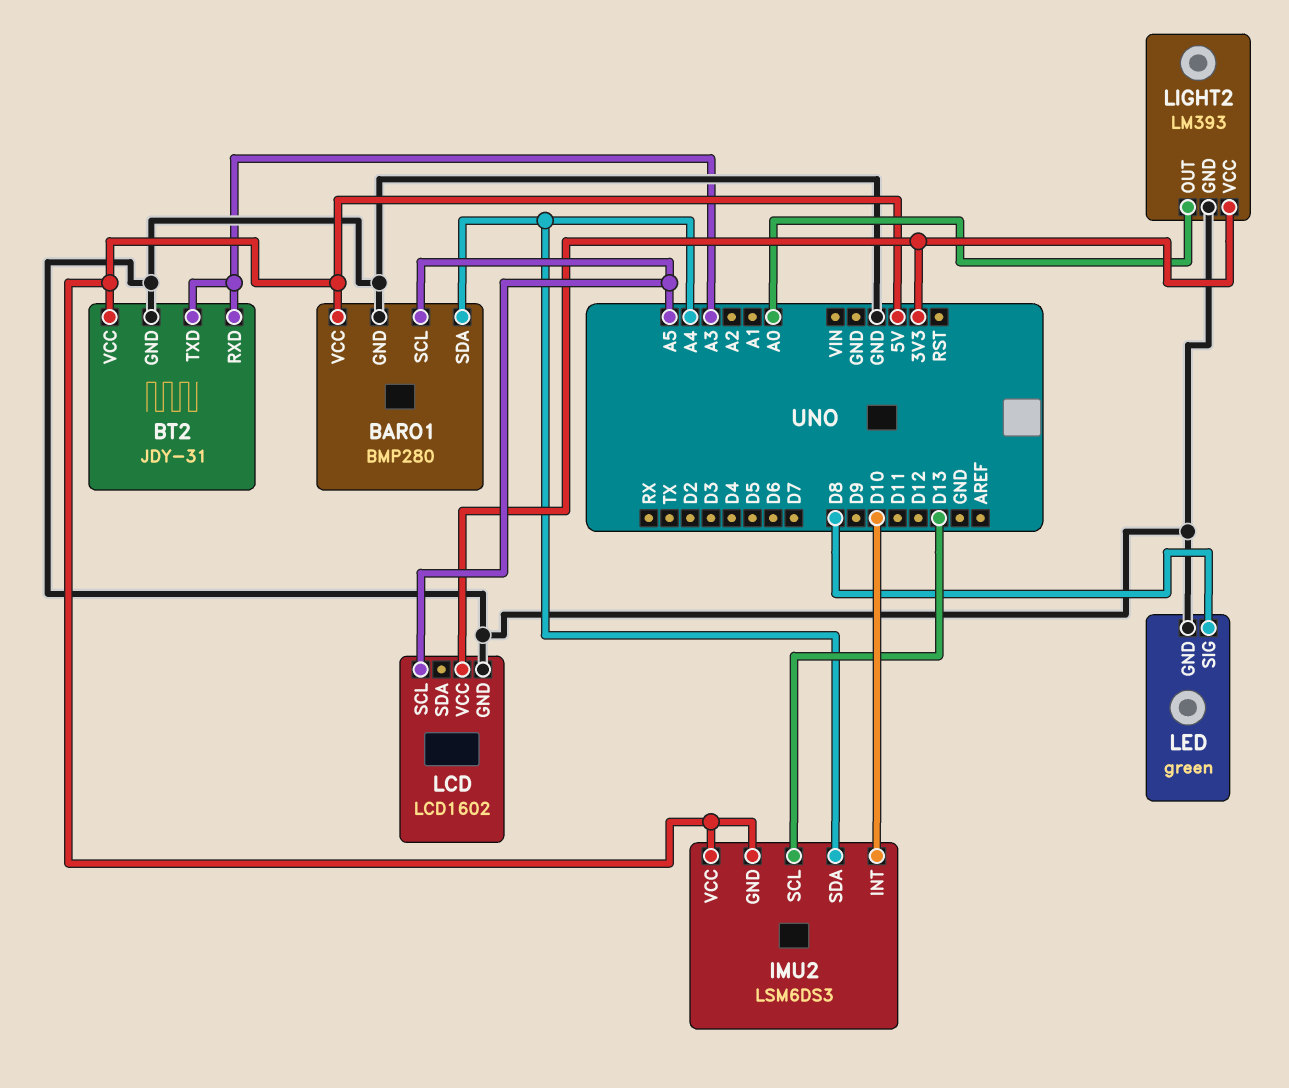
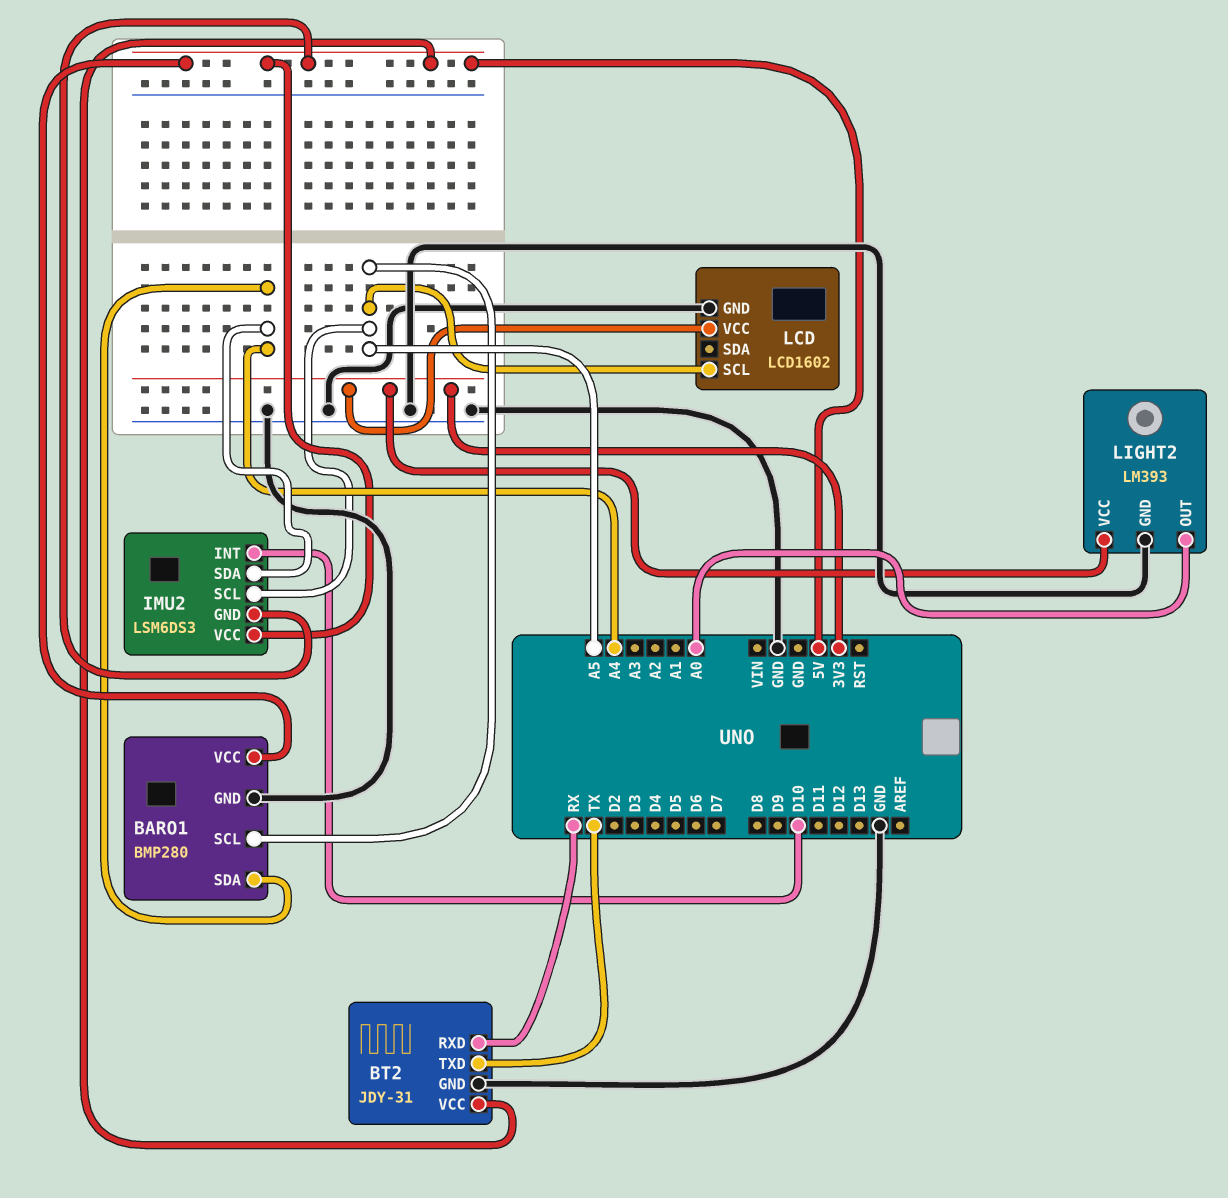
BT2 pin RXD: A3 -> RX
BT2 pin TXD: A3 -> TX
IMU2 pin SCL: D13 -> A5
LED: green -> none
LED pin GND: GND -> none
LED pin SIG: D8 -> none

